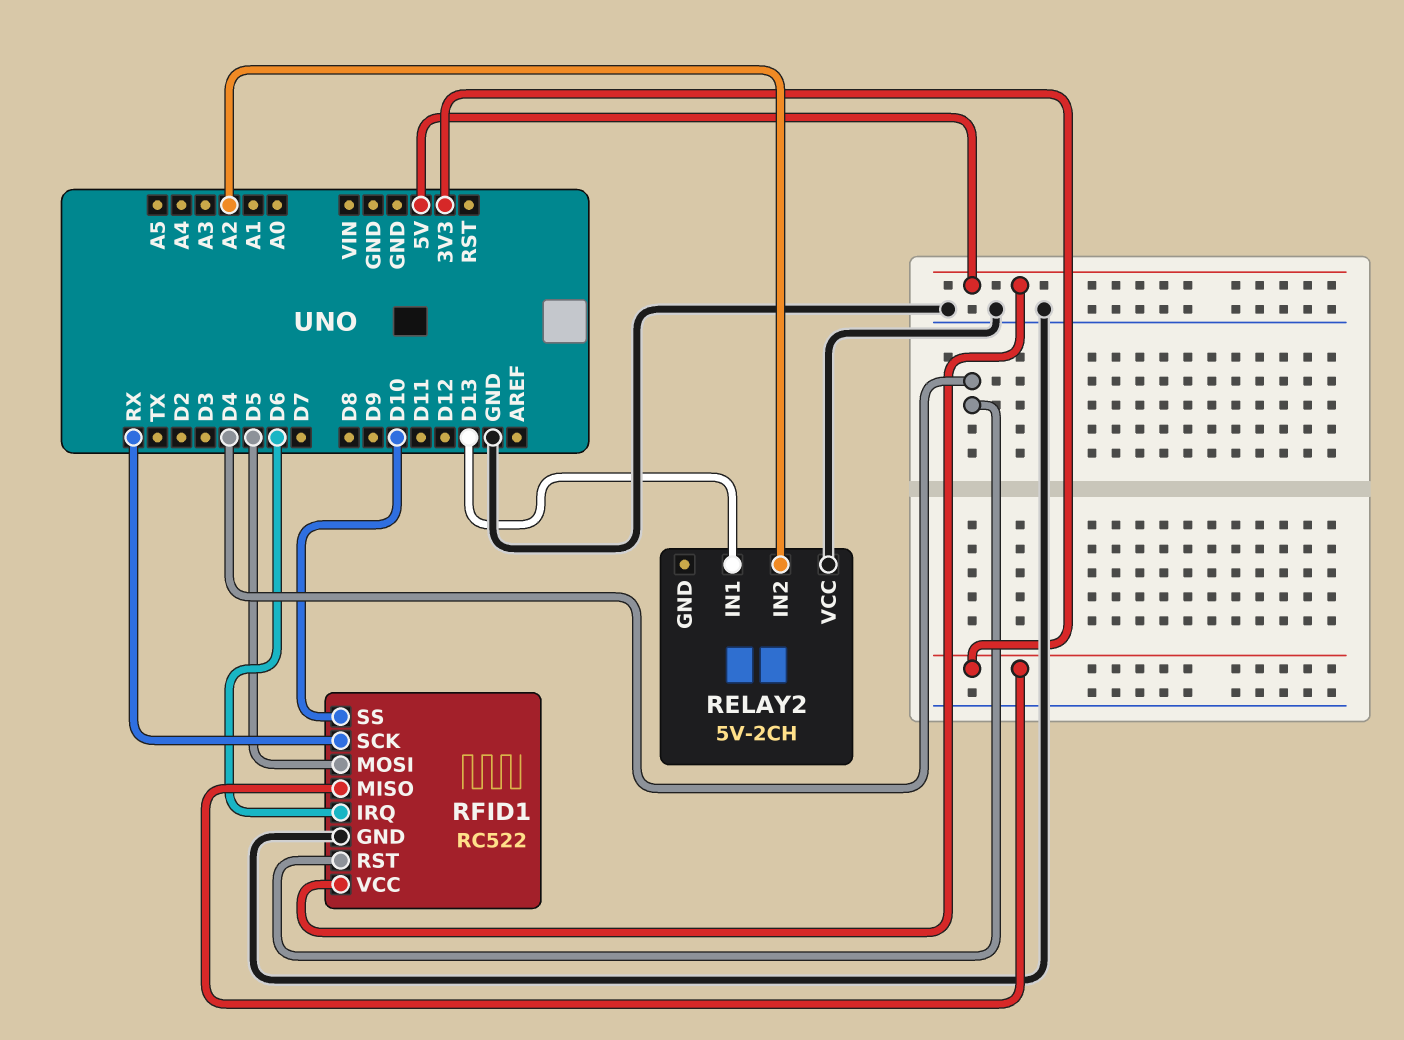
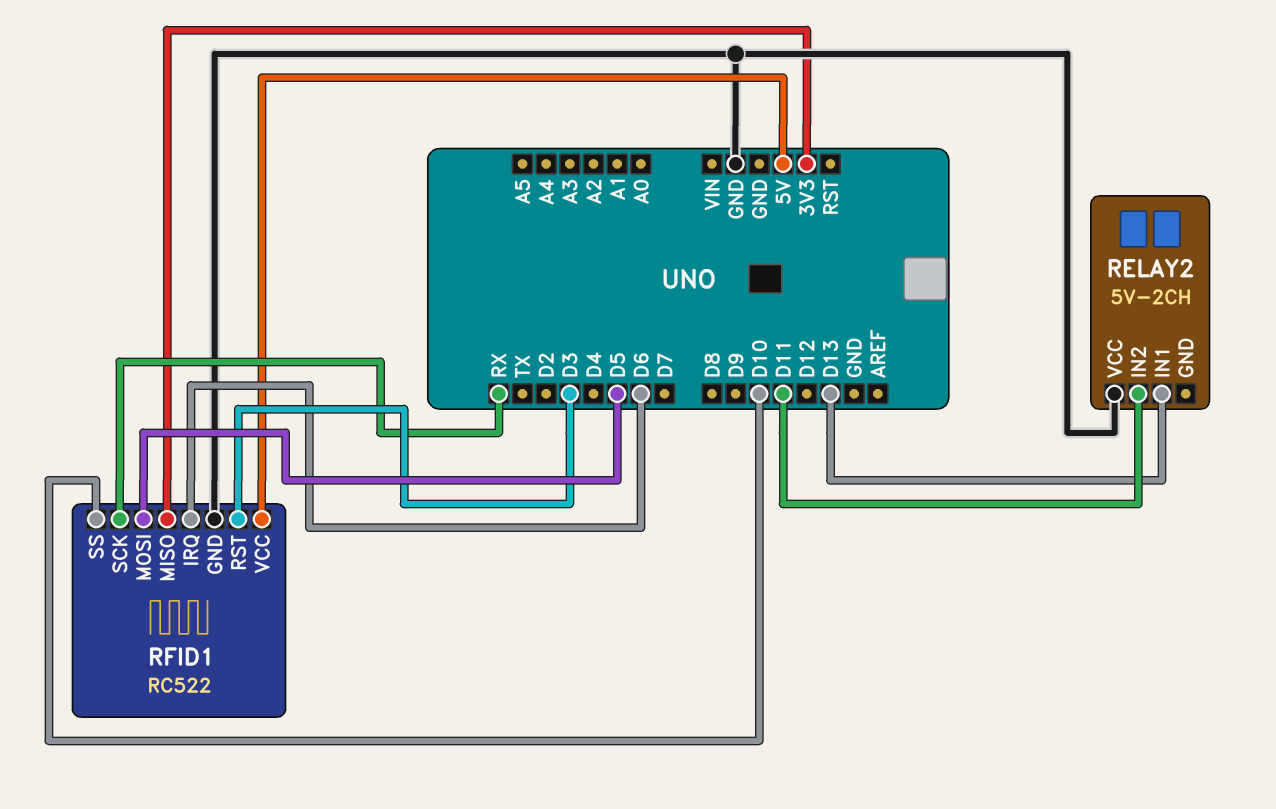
RELAY2 pin IN2: A2 -> D11
RFID1 pin RST: D4 -> D3

